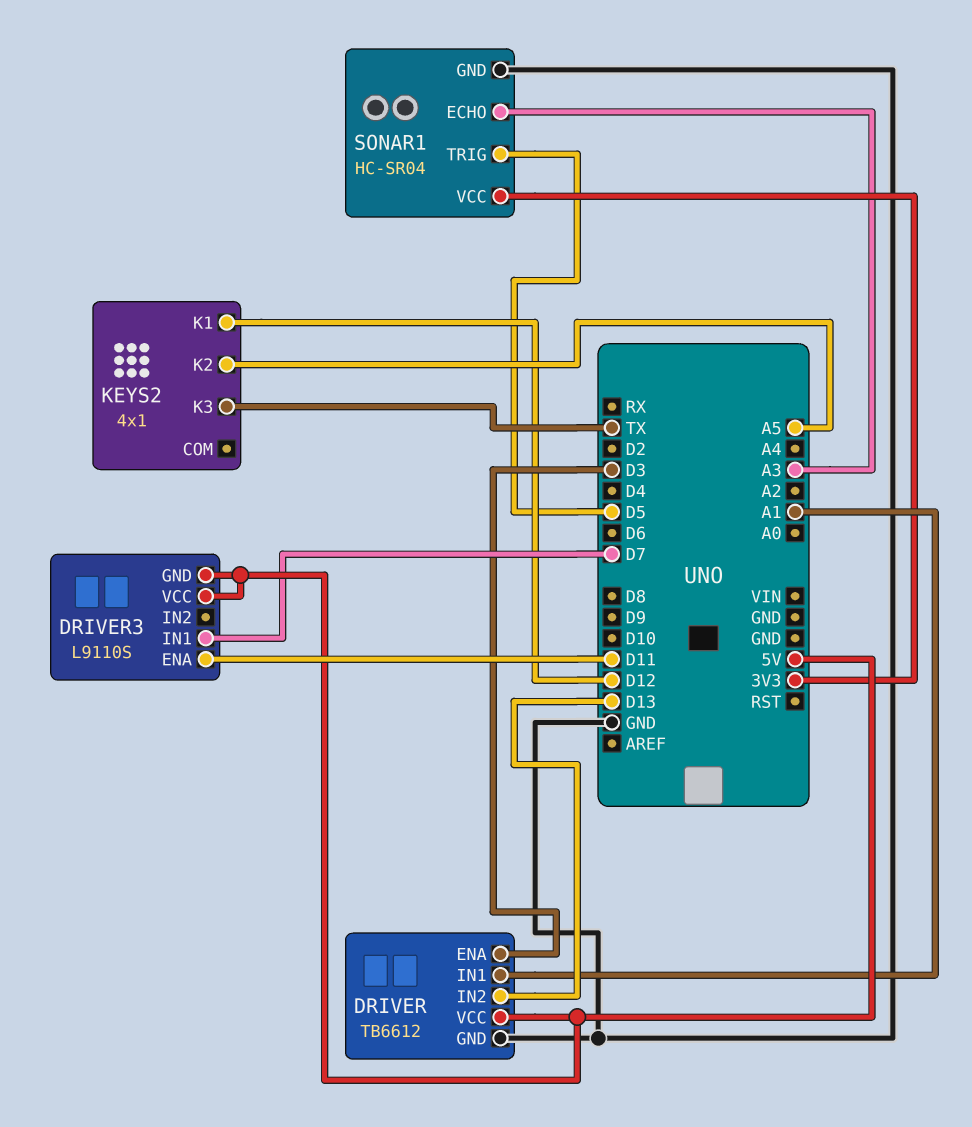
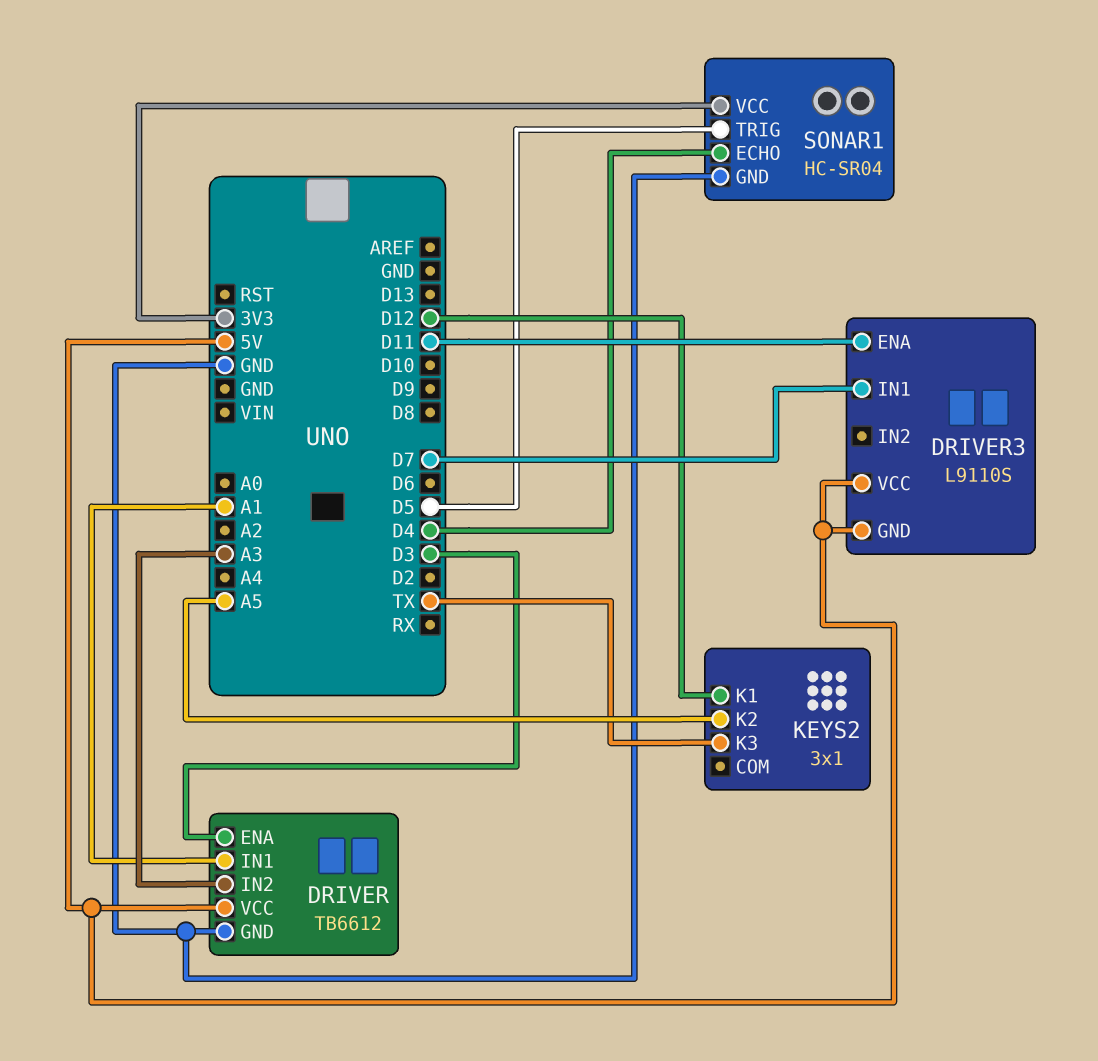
DRIVER pin IN2: D13 -> A3
KEYS2: 4x1 -> 3x1
SONAR1 pin ECHO: A3 -> D4

